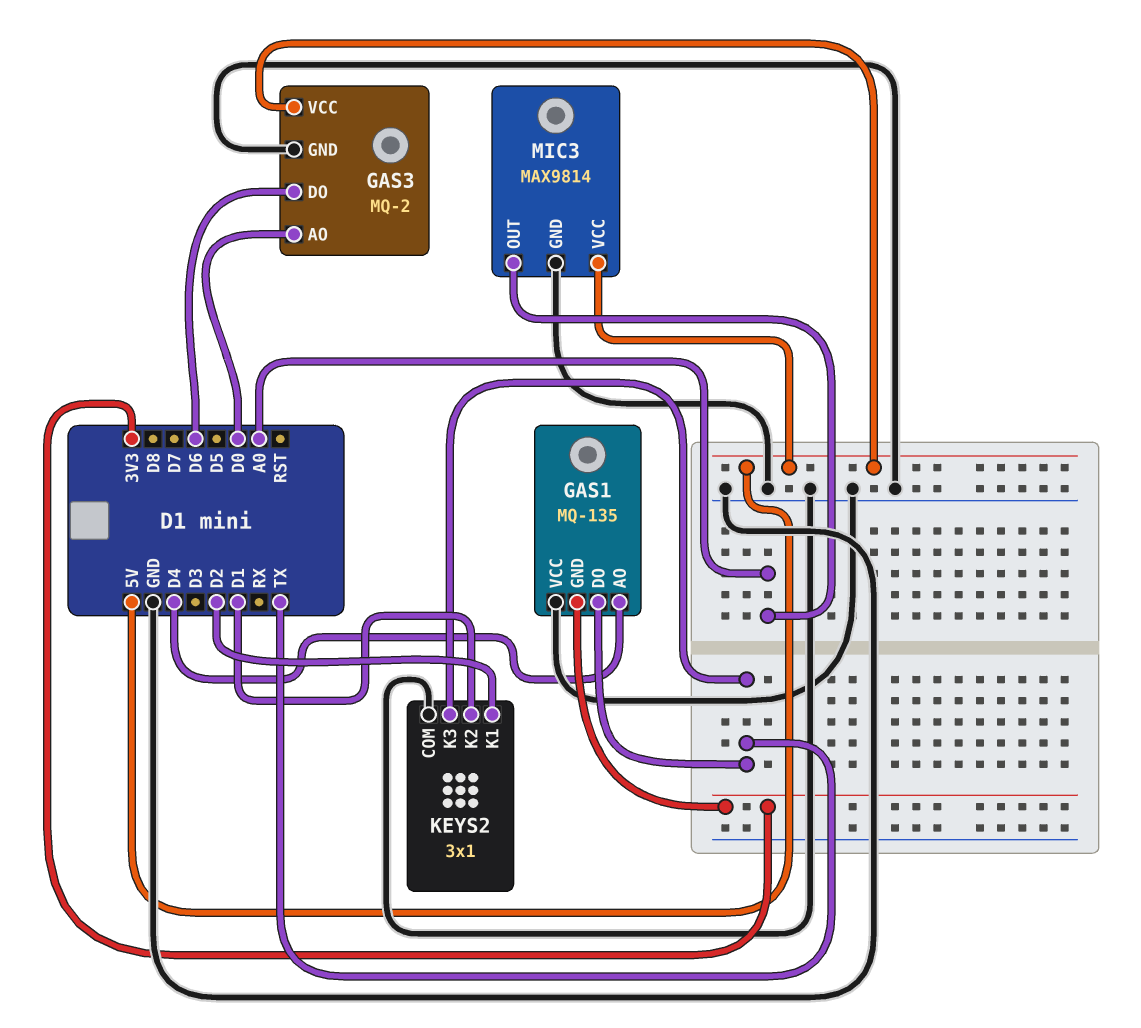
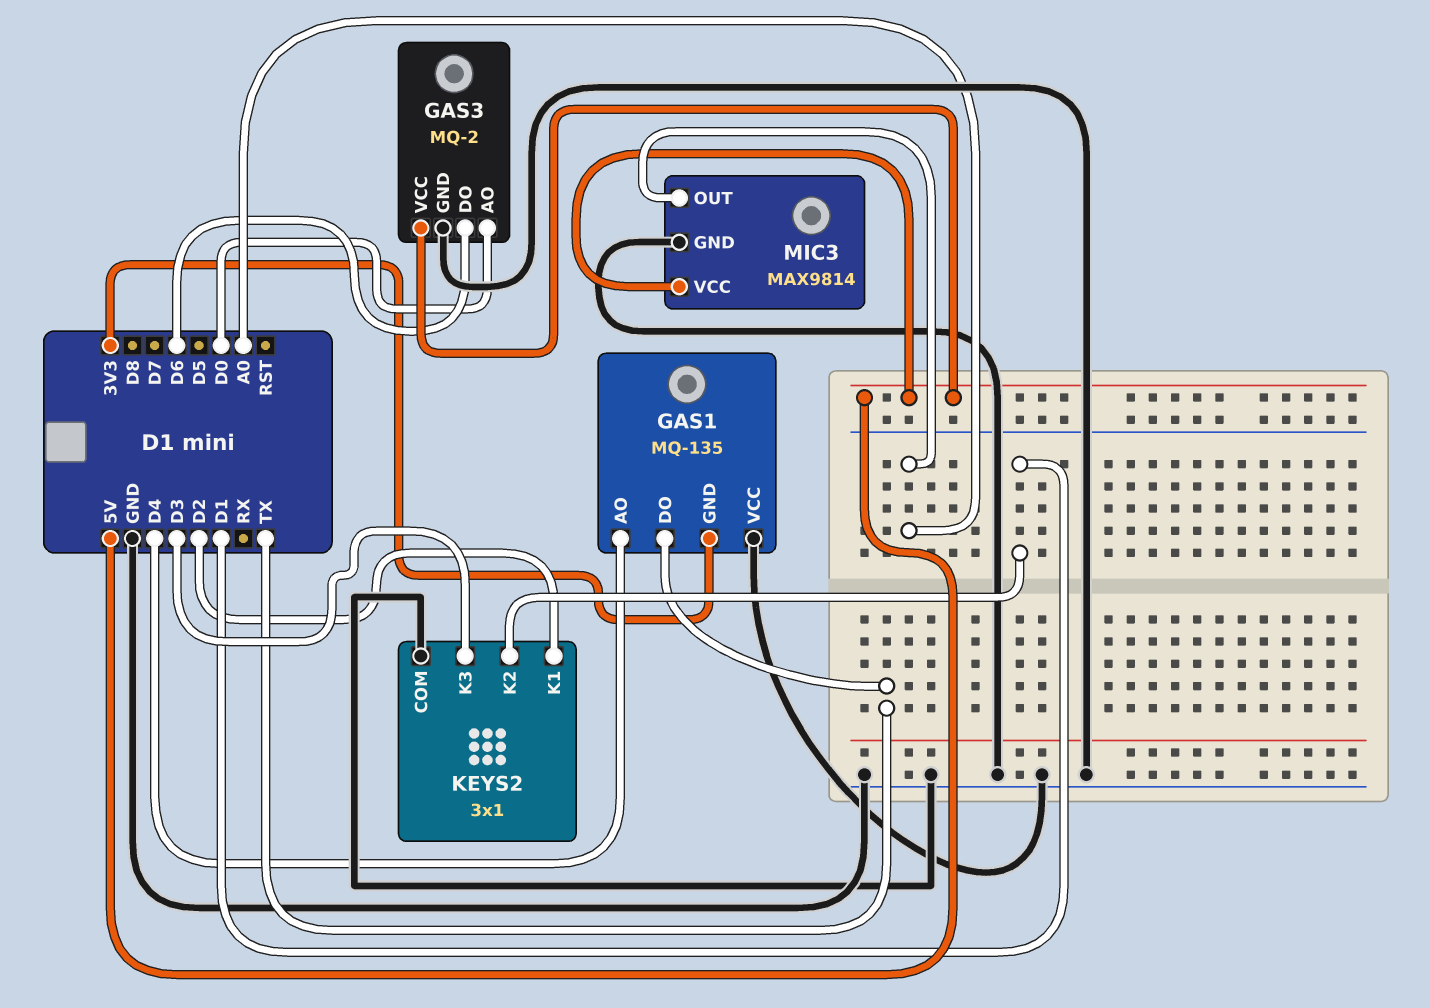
KEYS2 pin K3: TX -> D3

